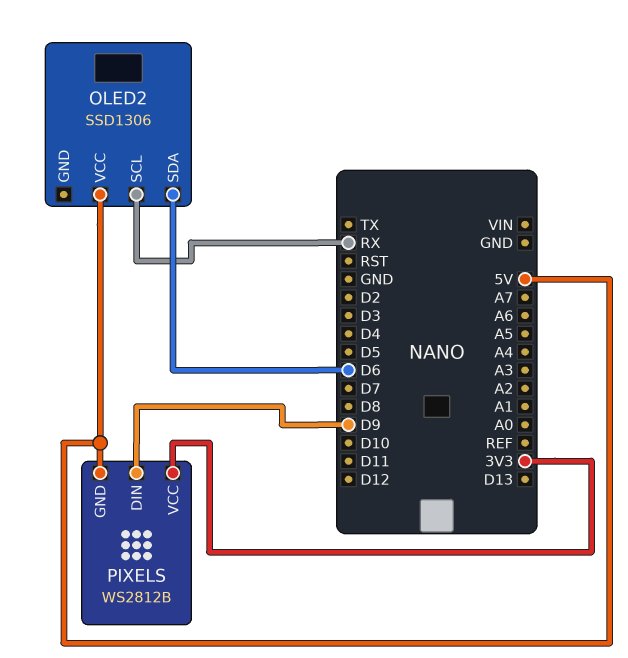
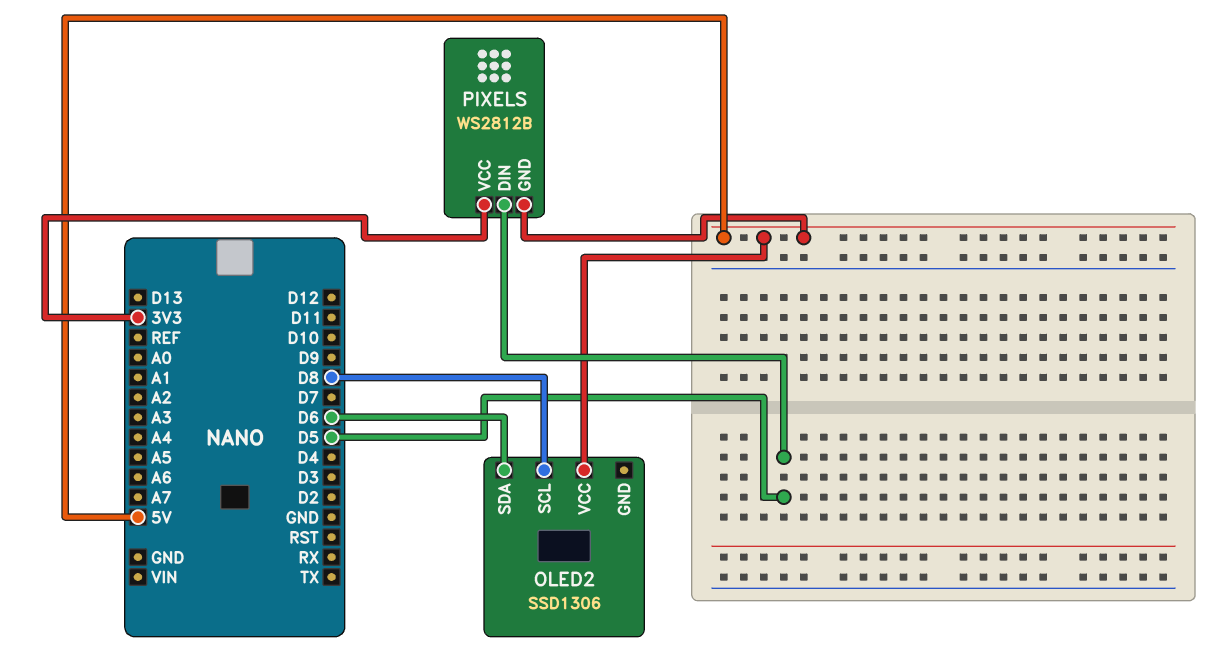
OLED2 pin SCL: RX -> D8
PIXELS pin DIN: D9 -> D5

